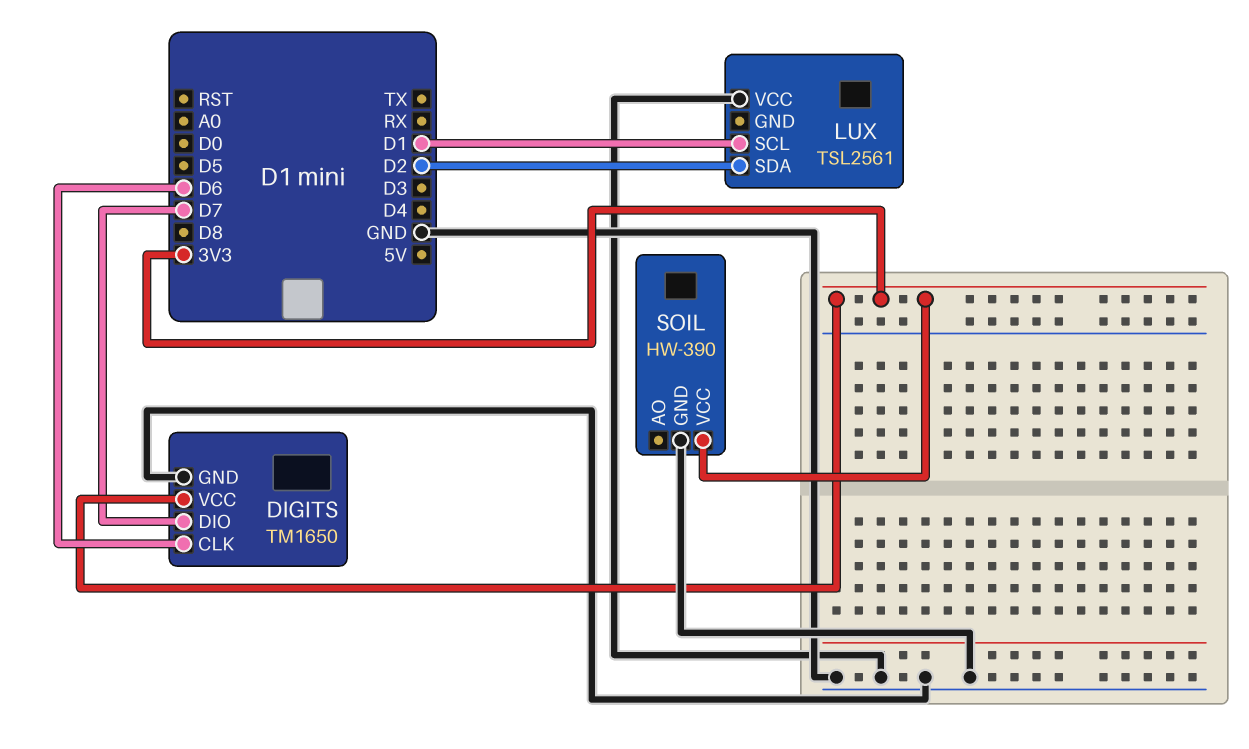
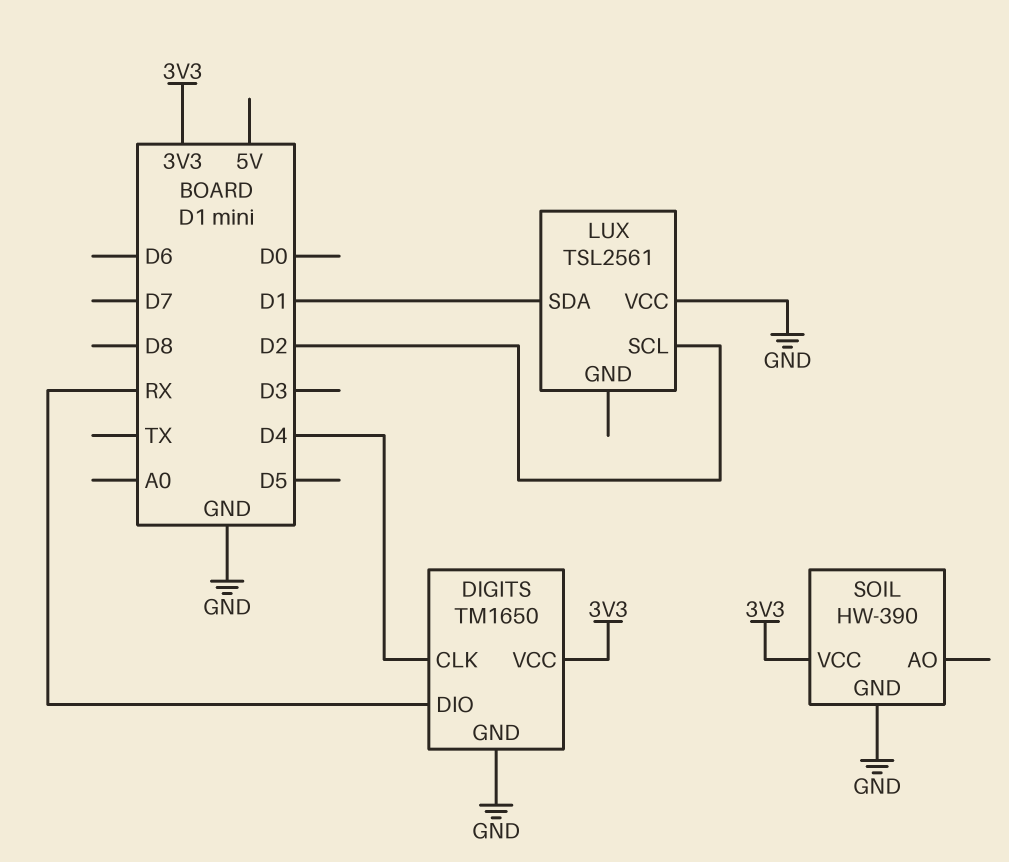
DIGITS pin CLK: D6 -> D4
DIGITS pin DIO: D7 -> RX
LUX pin SCL: D1 -> D2
LUX pin SDA: D2 -> D1

